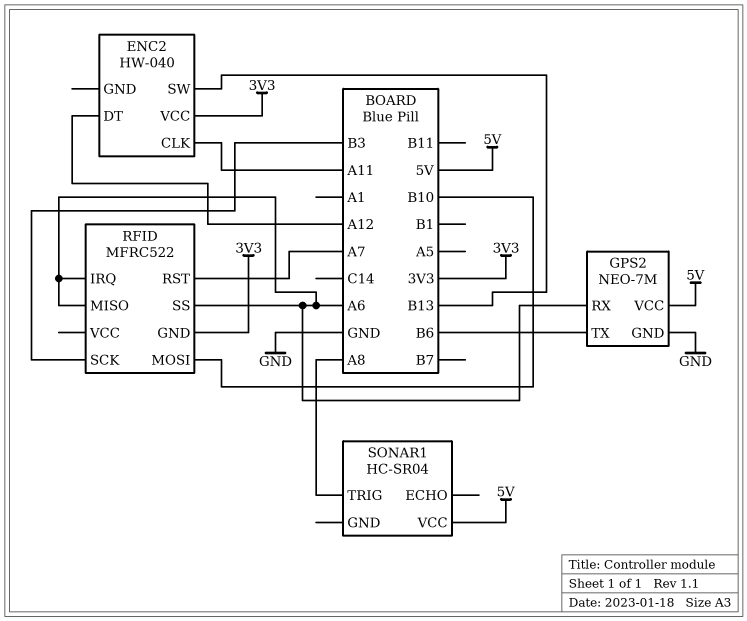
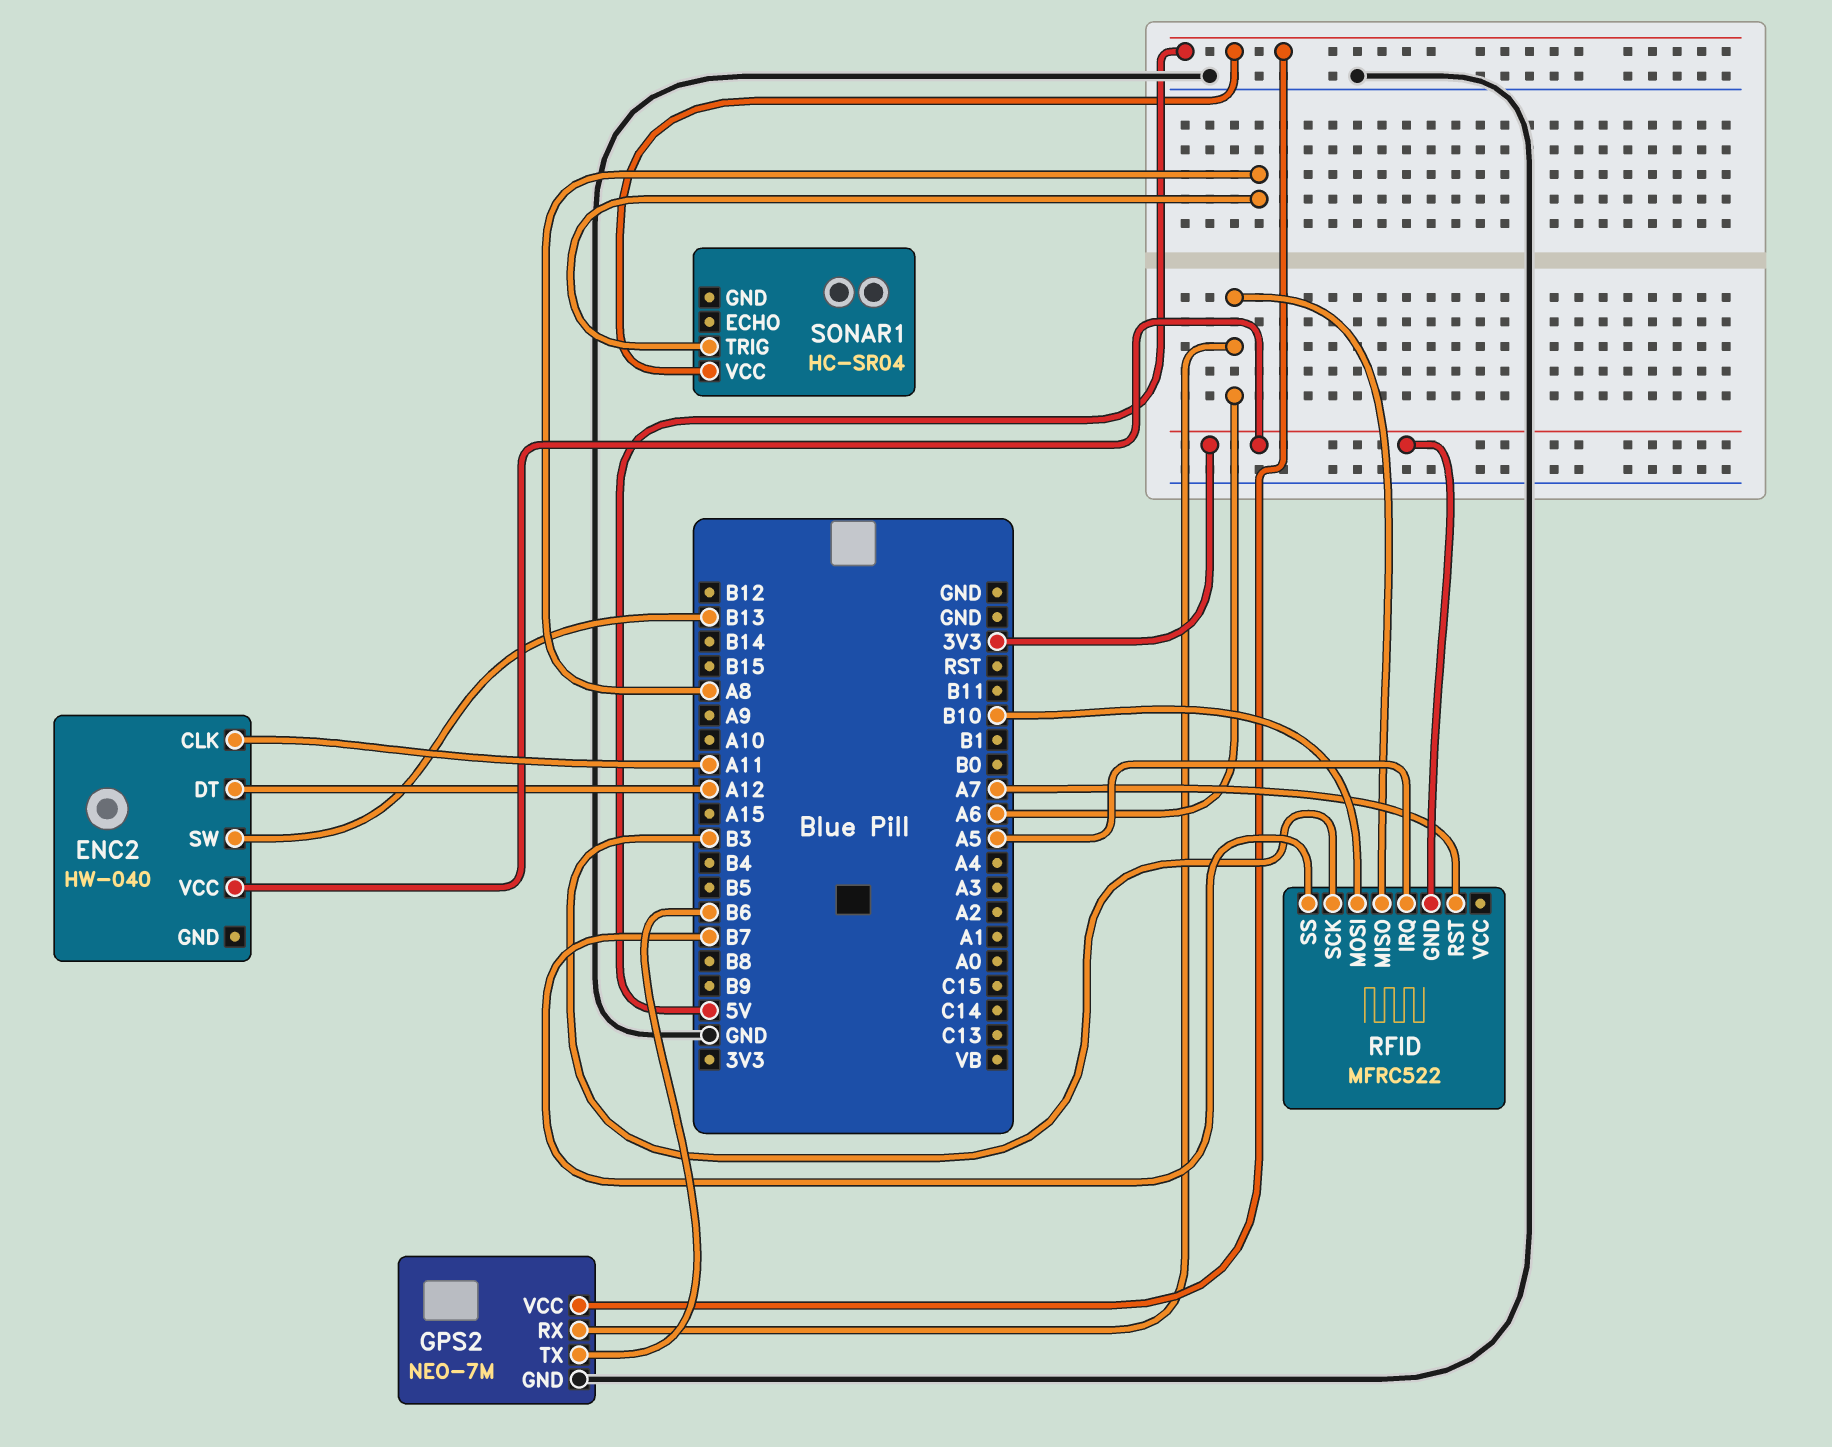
RFID pin IRQ: A6 -> A5
RFID pin SS: A6 -> B7

